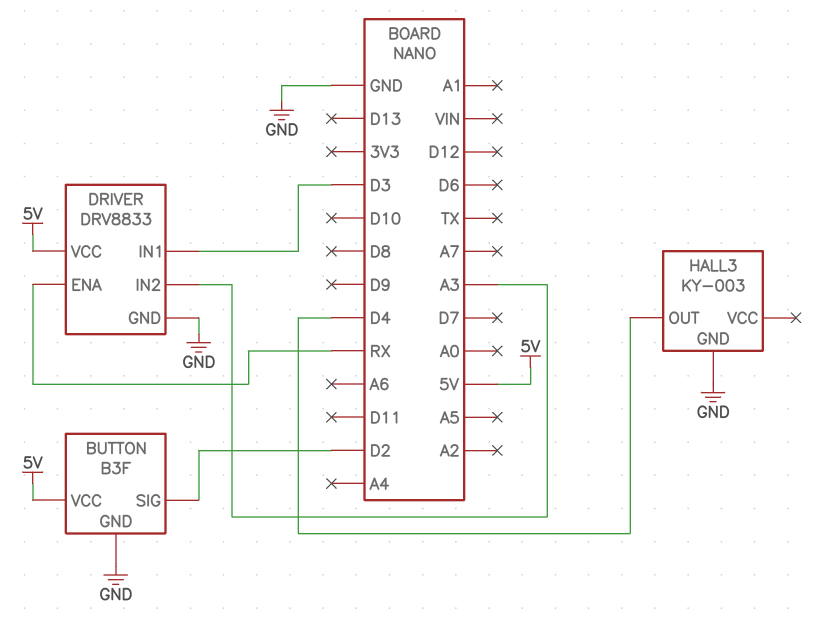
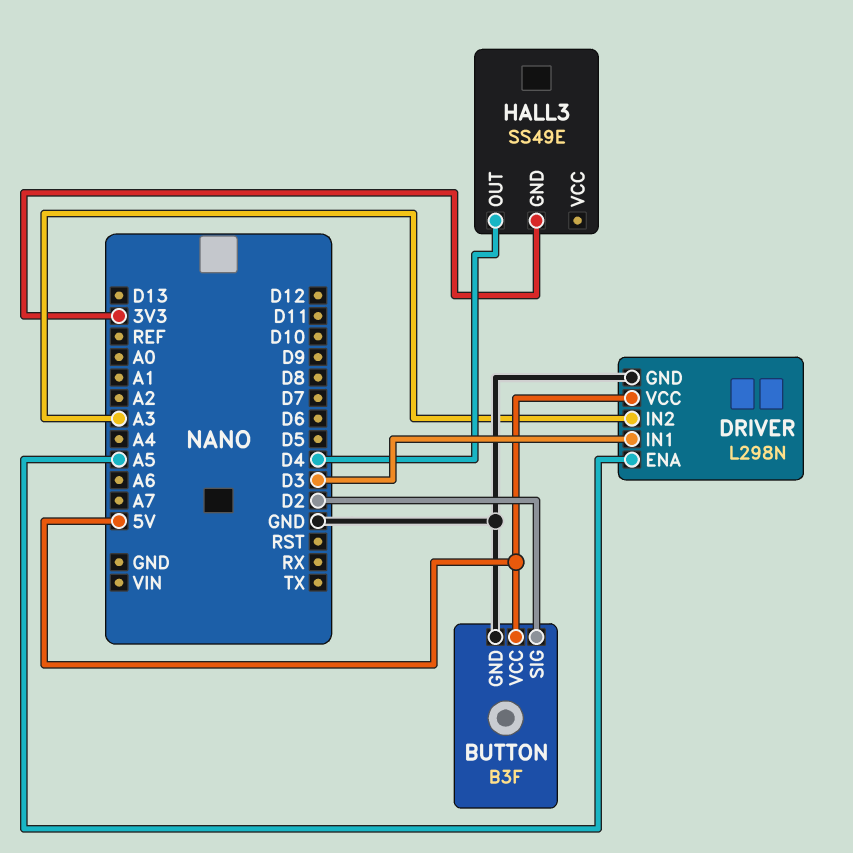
DRIVER: DRV8833 -> L298N
DRIVER pin ENA: RX -> A5
HALL3: KY-003 -> SS49E
HALL3 pin GND: GND -> 3V3

